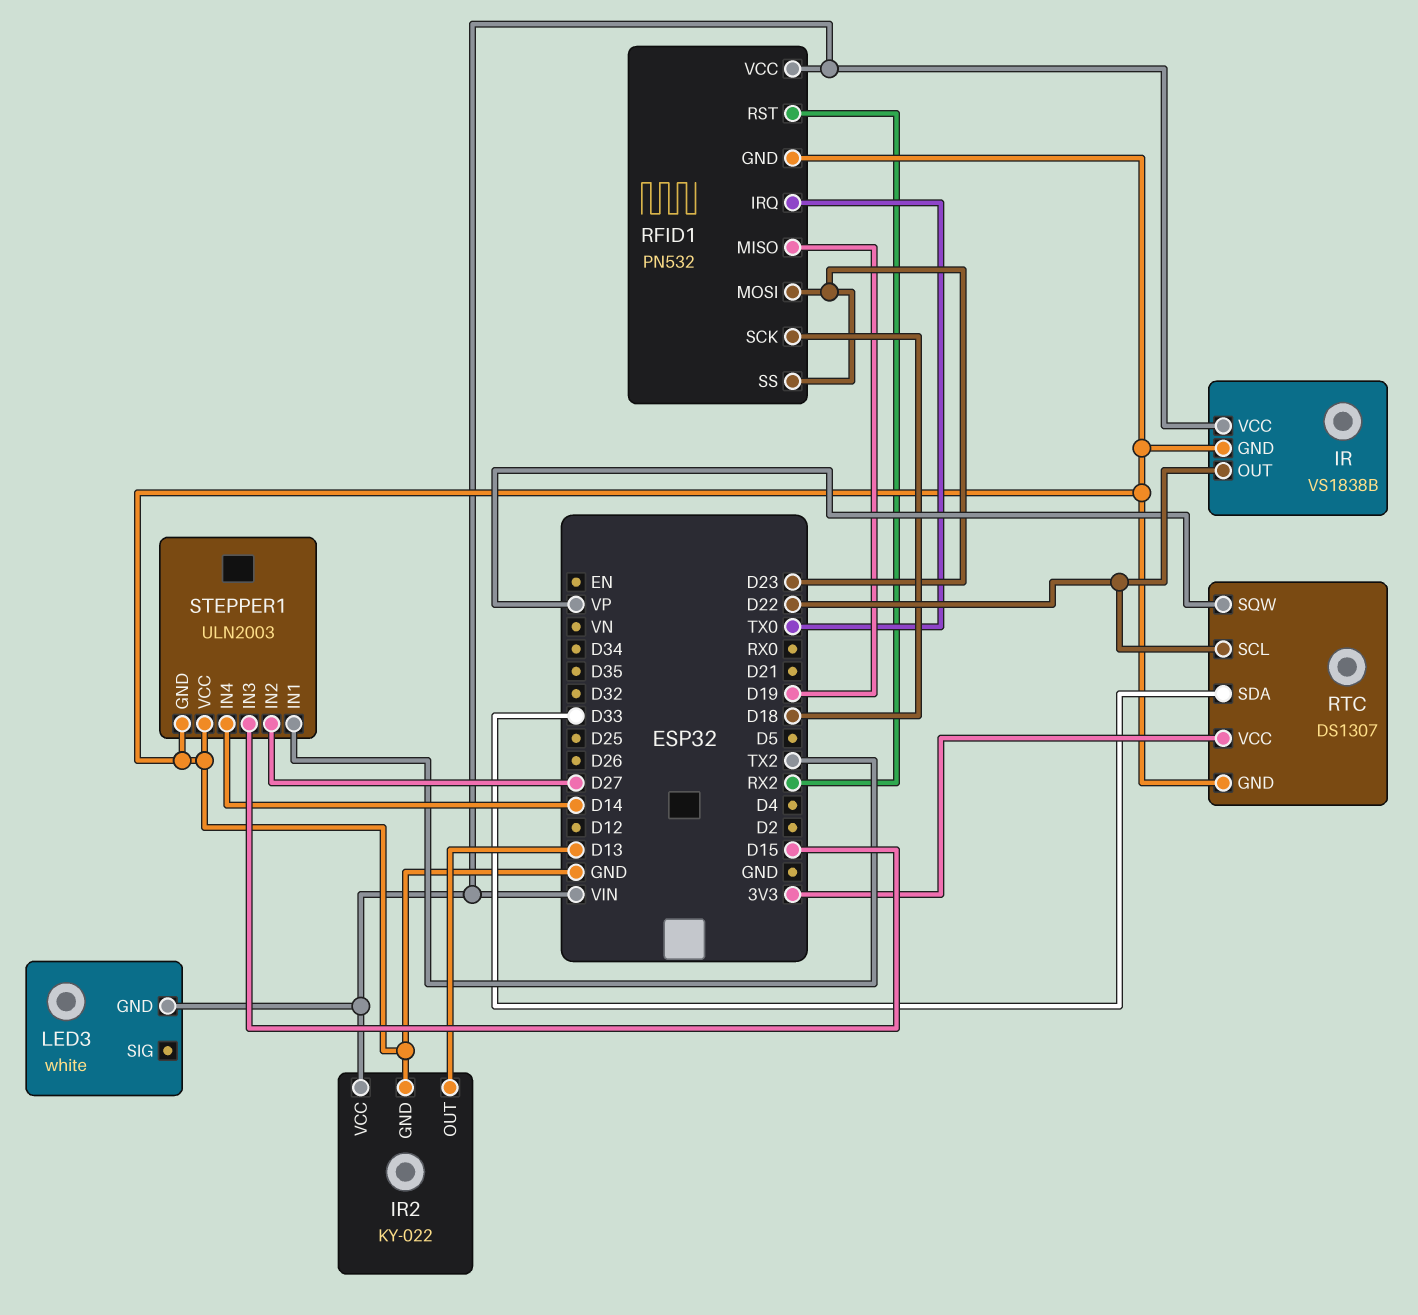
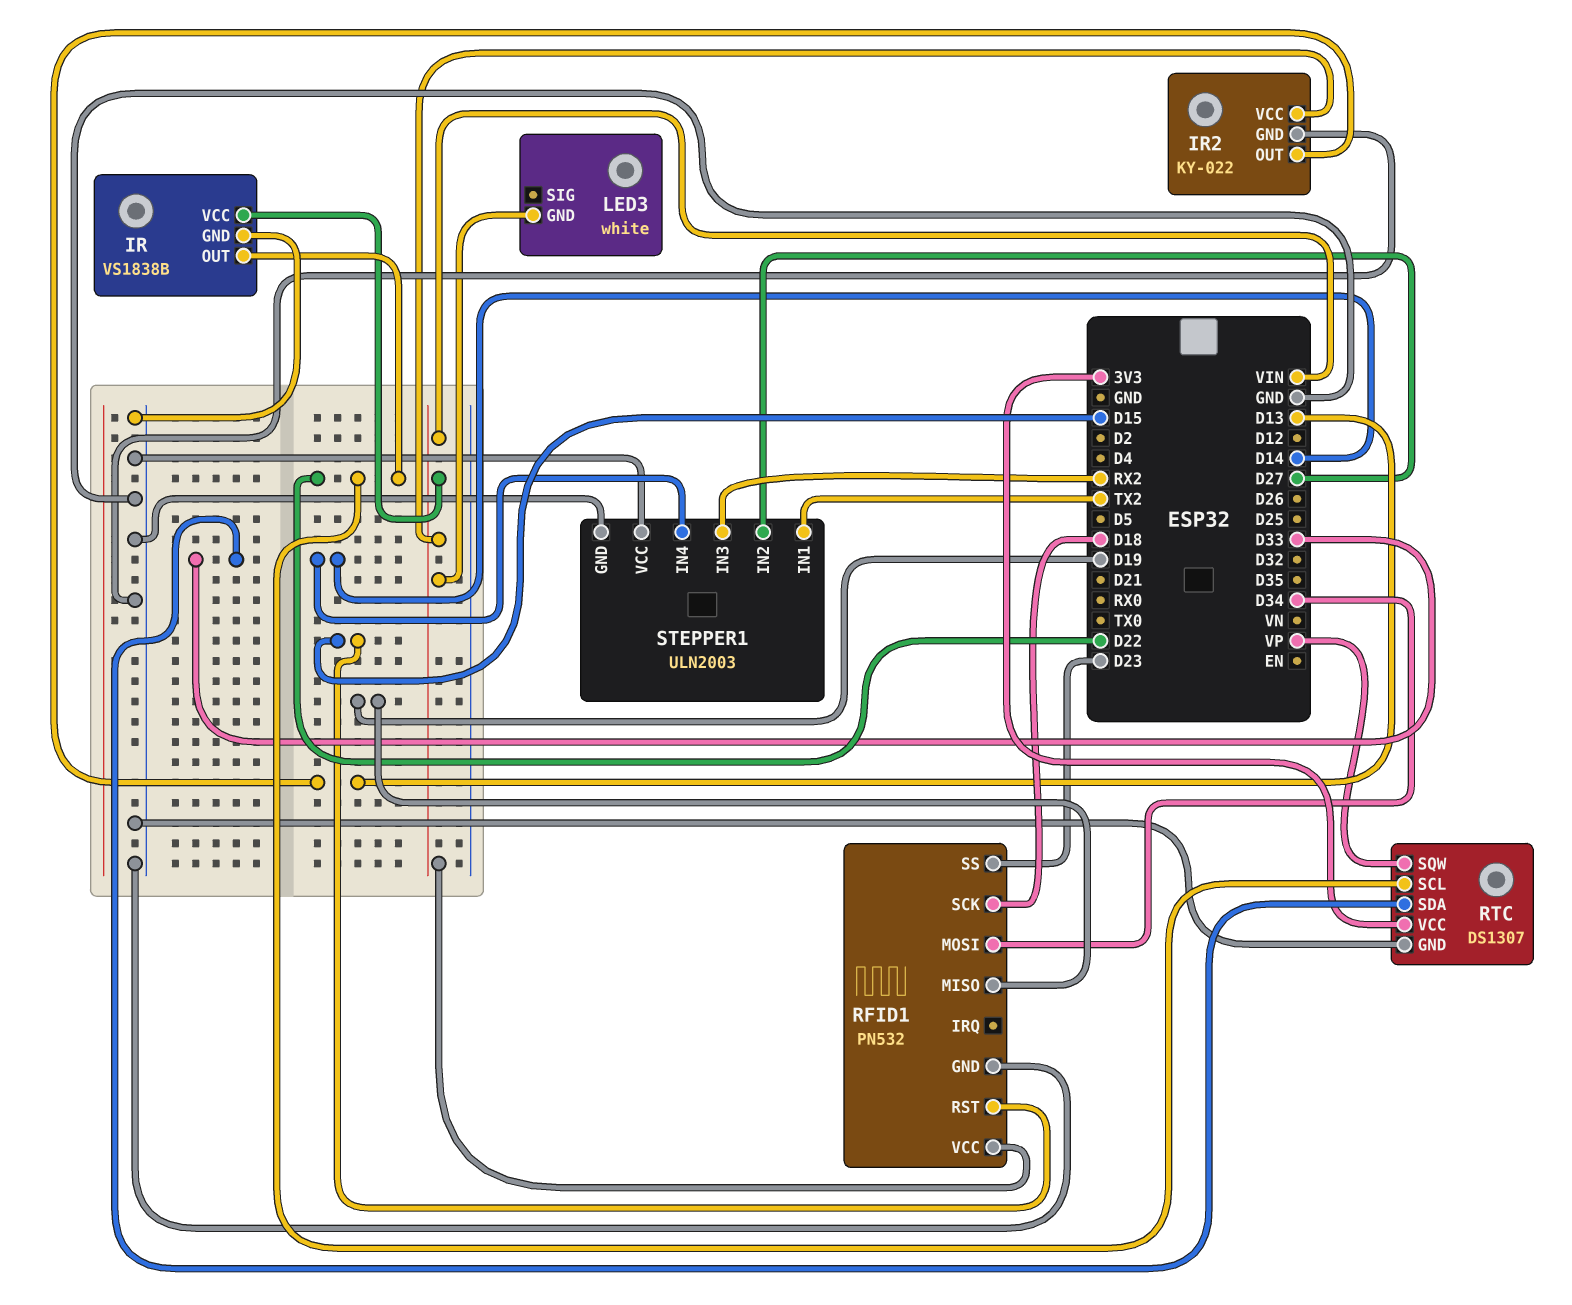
RFID1 pin IRQ: TX0 -> none
RFID1 pin MOSI: D23 -> D34
RFID1 pin RST: RX2 -> D15
STEPPER1 pin IN3: D15 -> RX2

